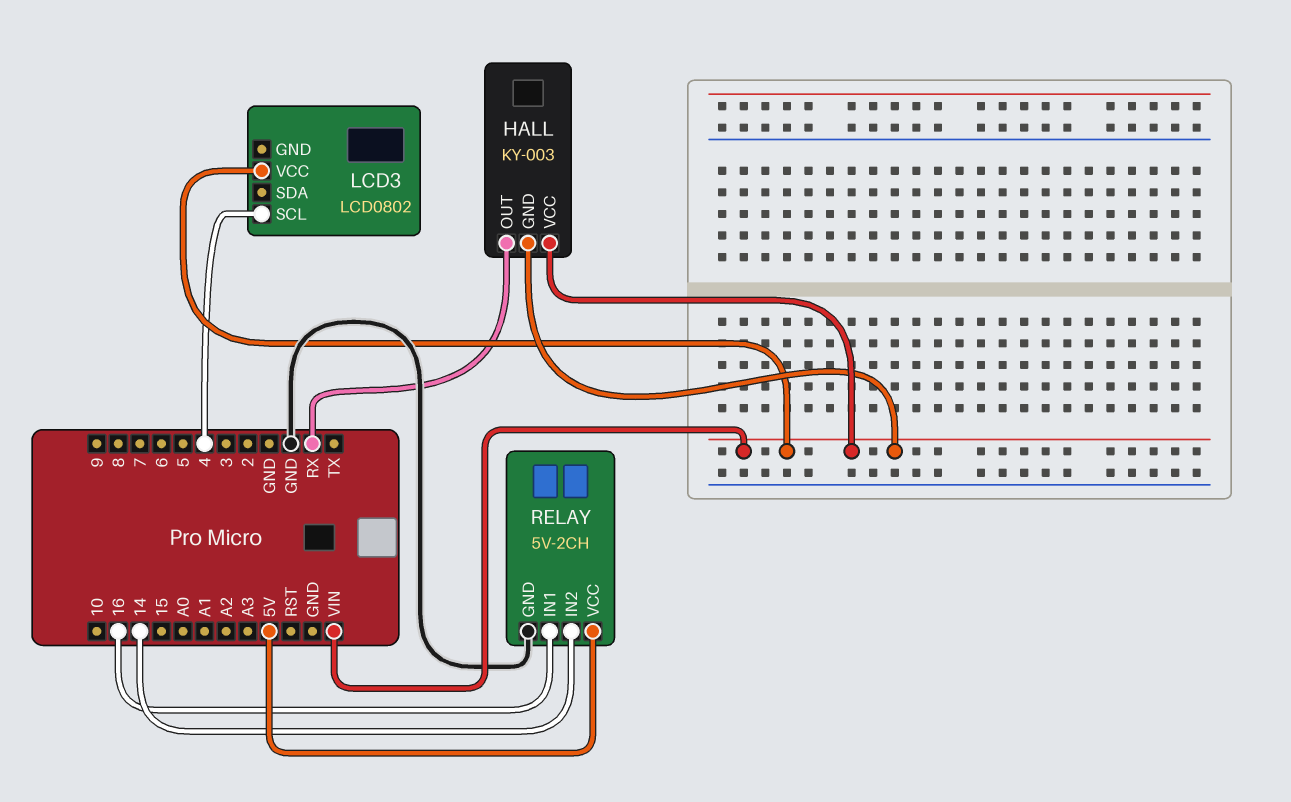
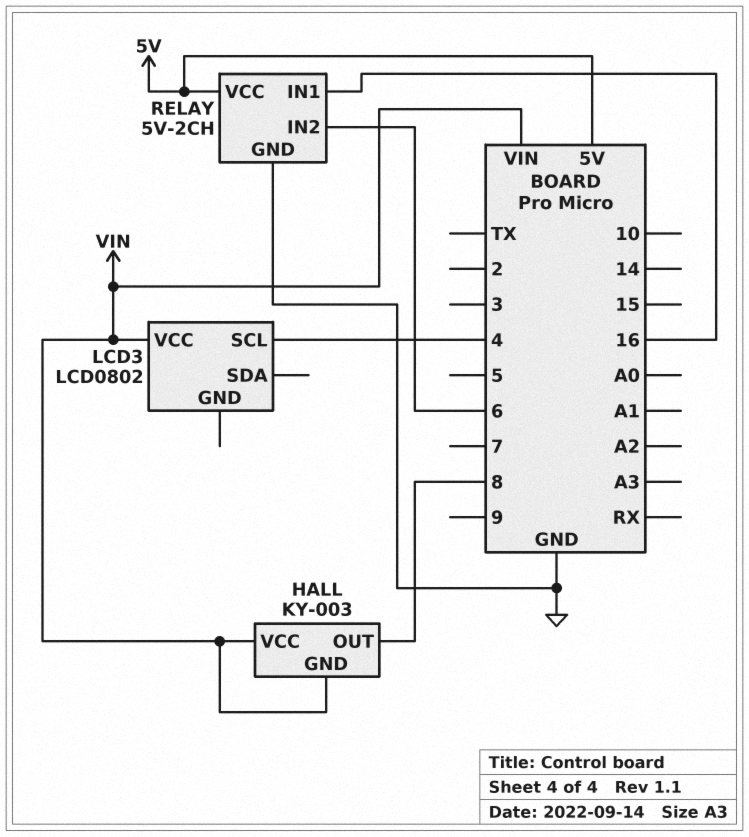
HALL pin OUT: RX -> 8
RELAY pin IN2: 14 -> 6

